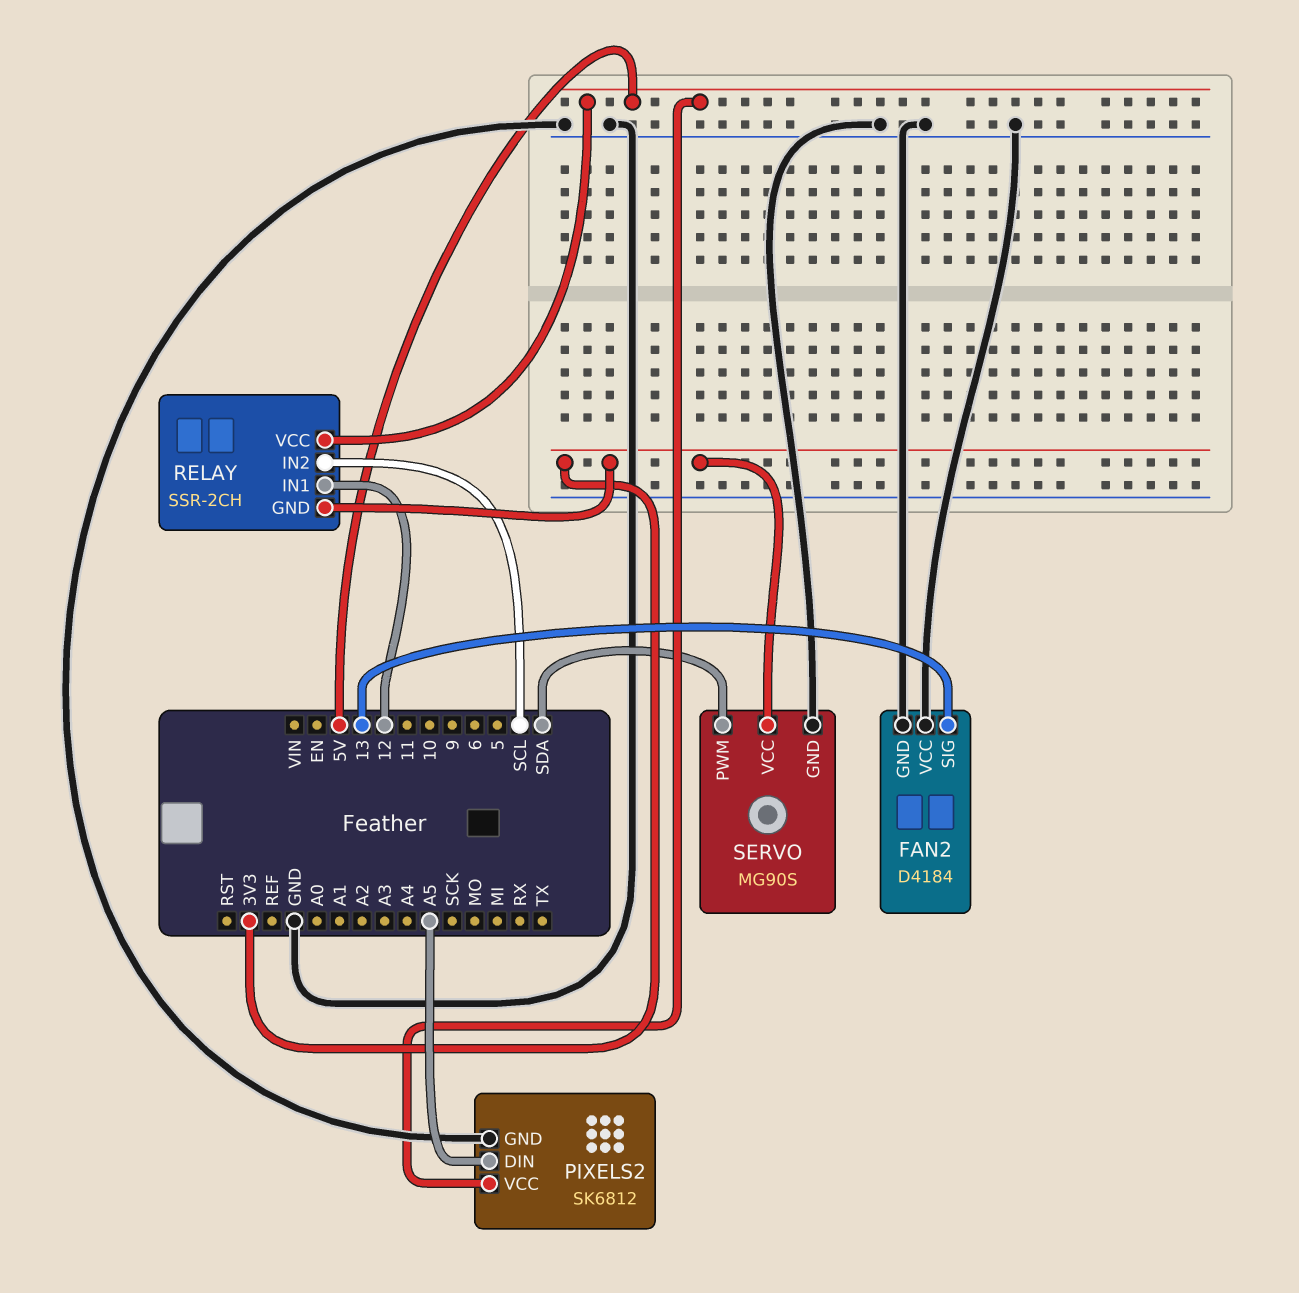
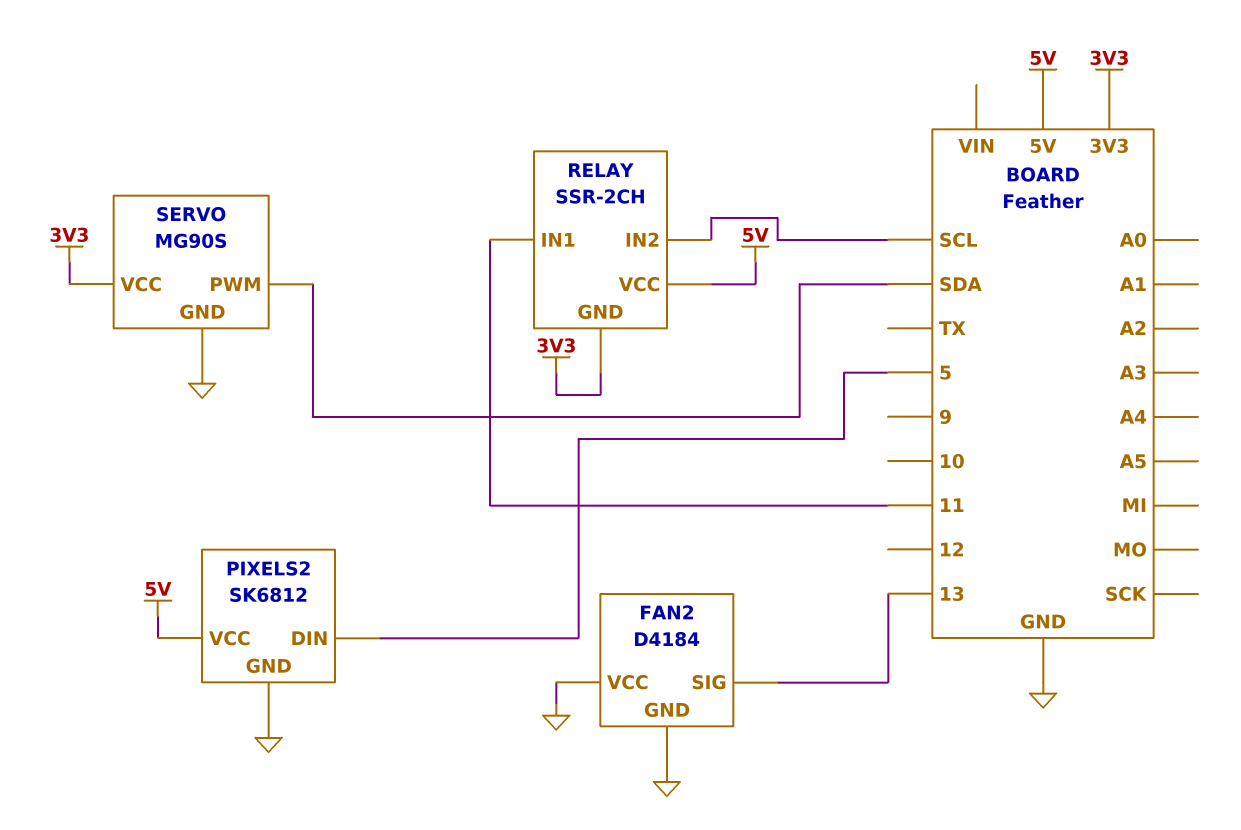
PIXELS2 pin DIN: A5 -> 5
RELAY pin IN1: 12 -> 11

